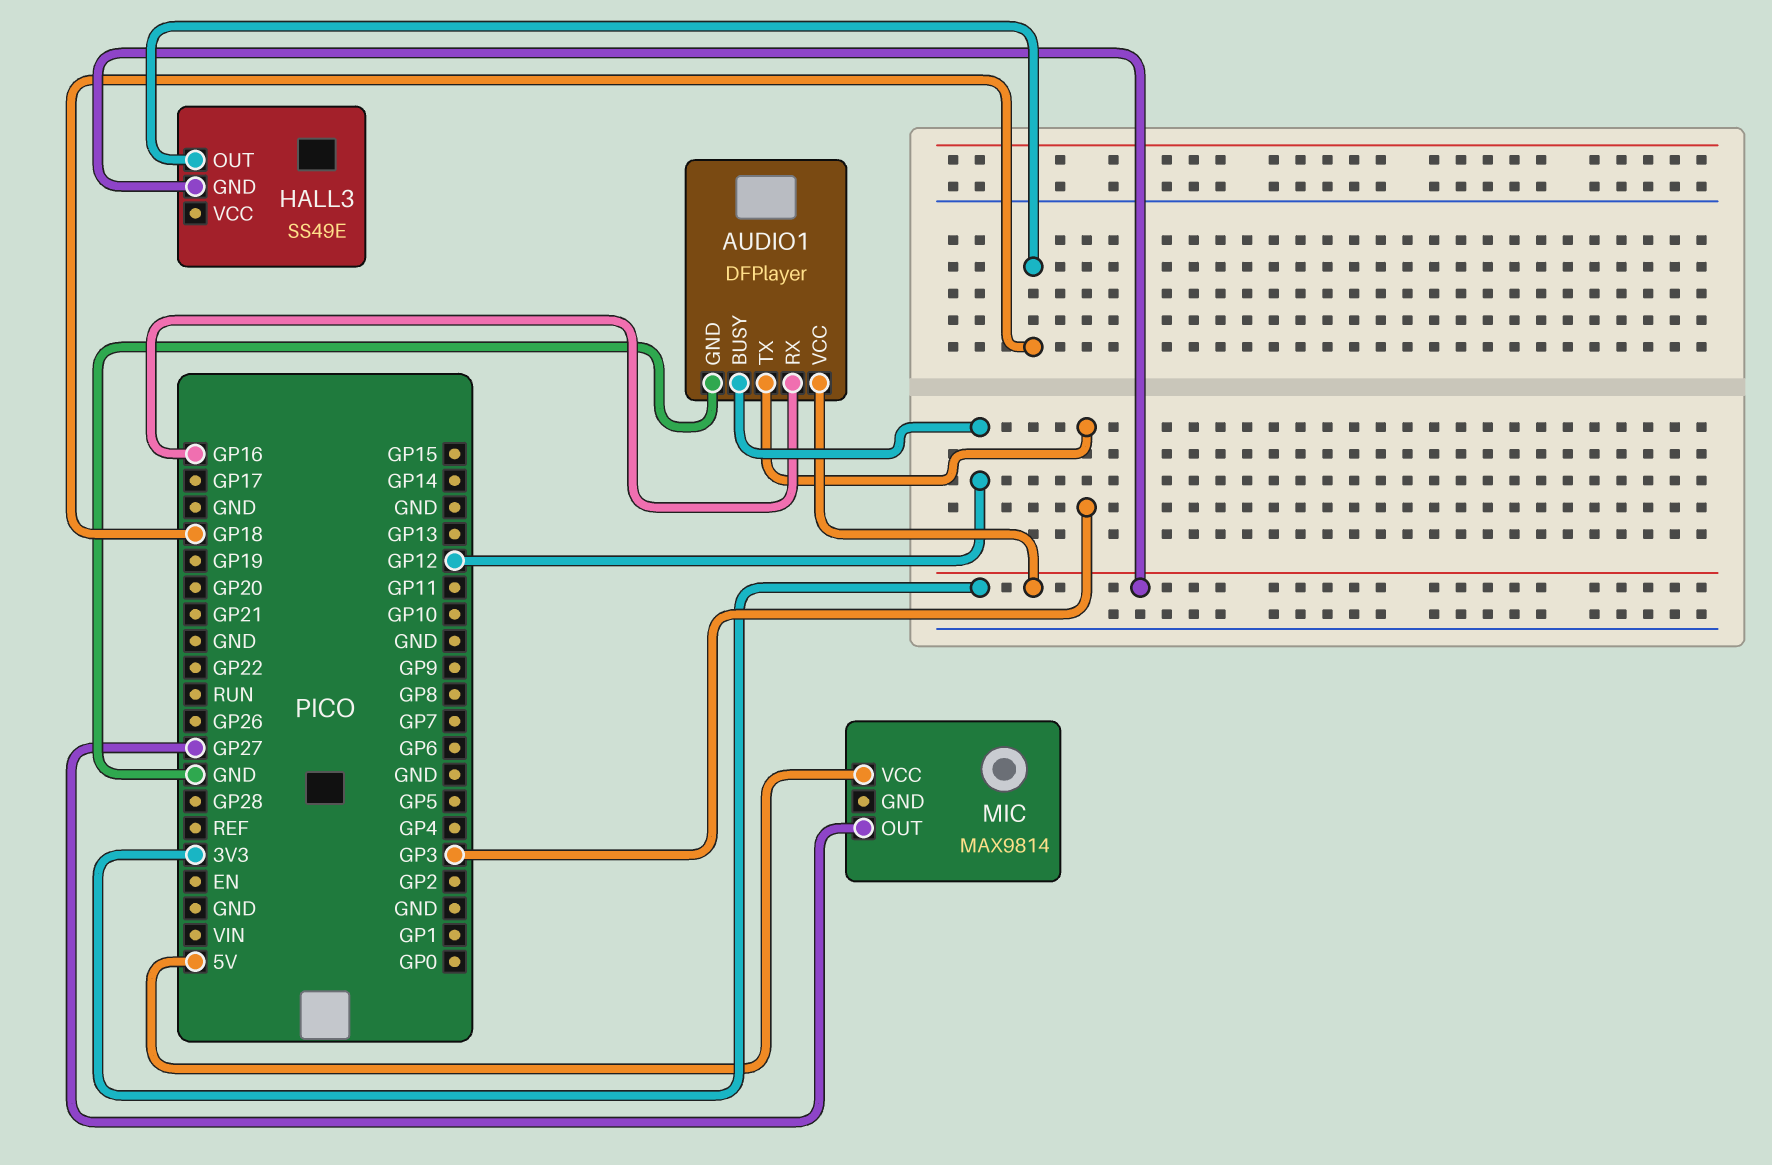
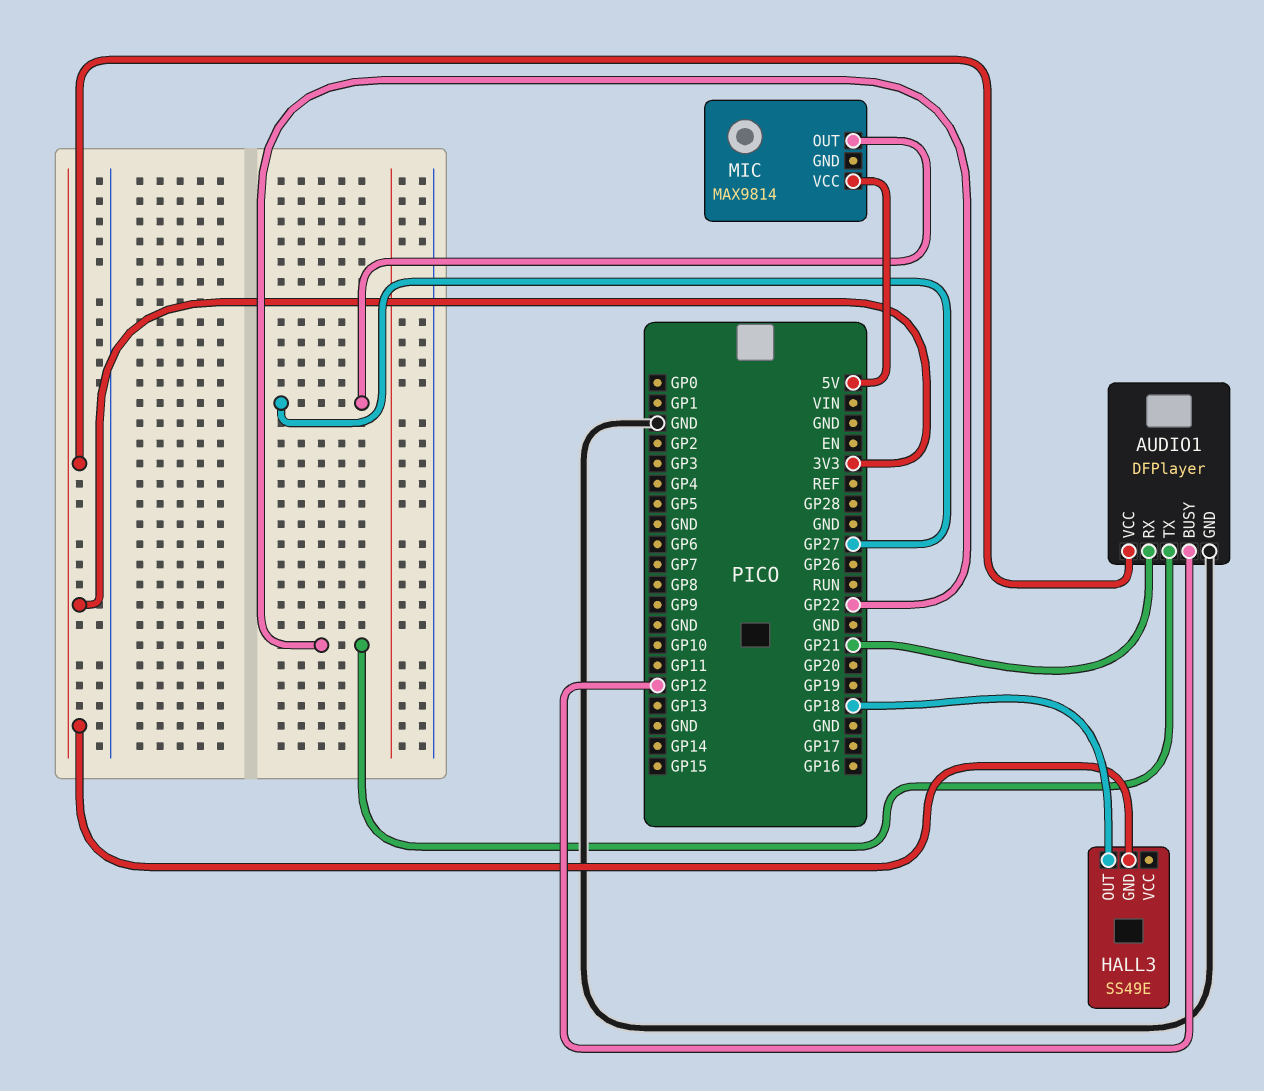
AUDIO1 pin RX: GP16 -> GP21
AUDIO1 pin TX: GP3 -> GP22

